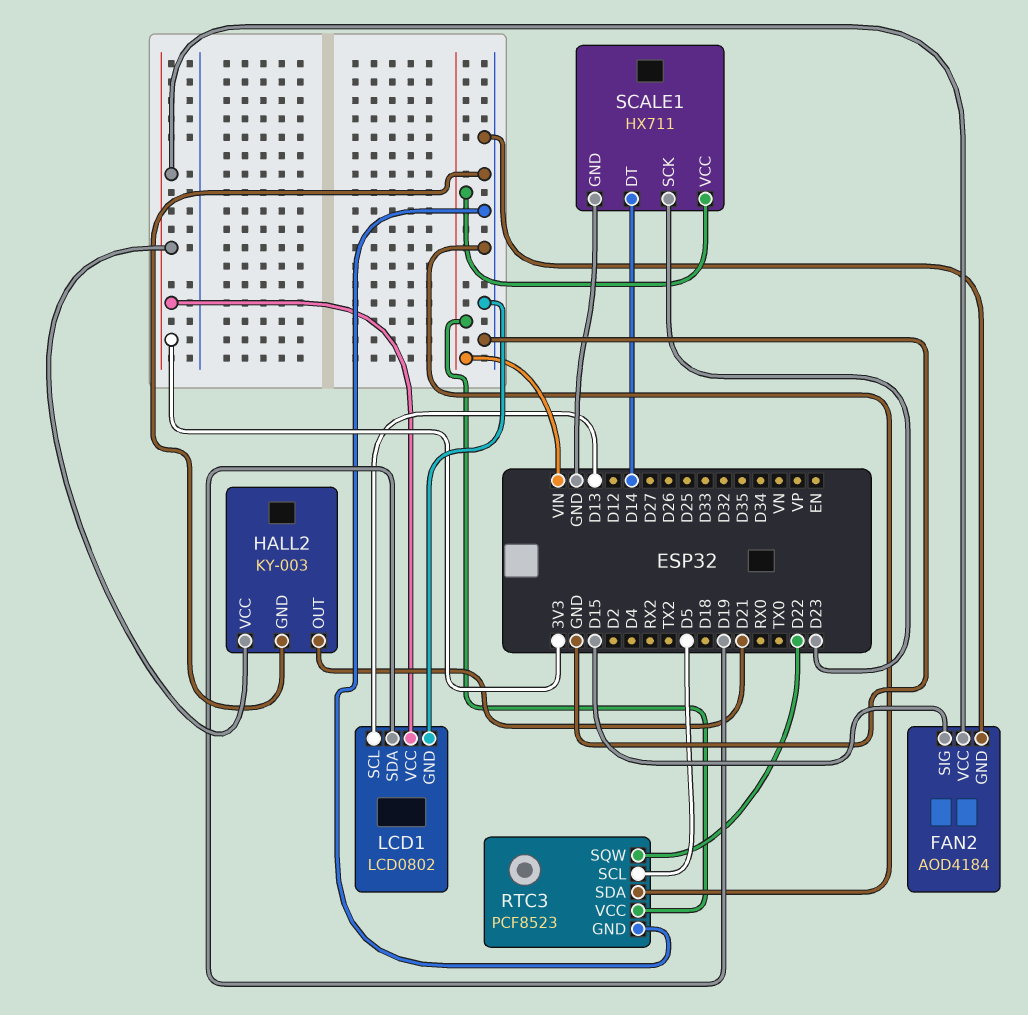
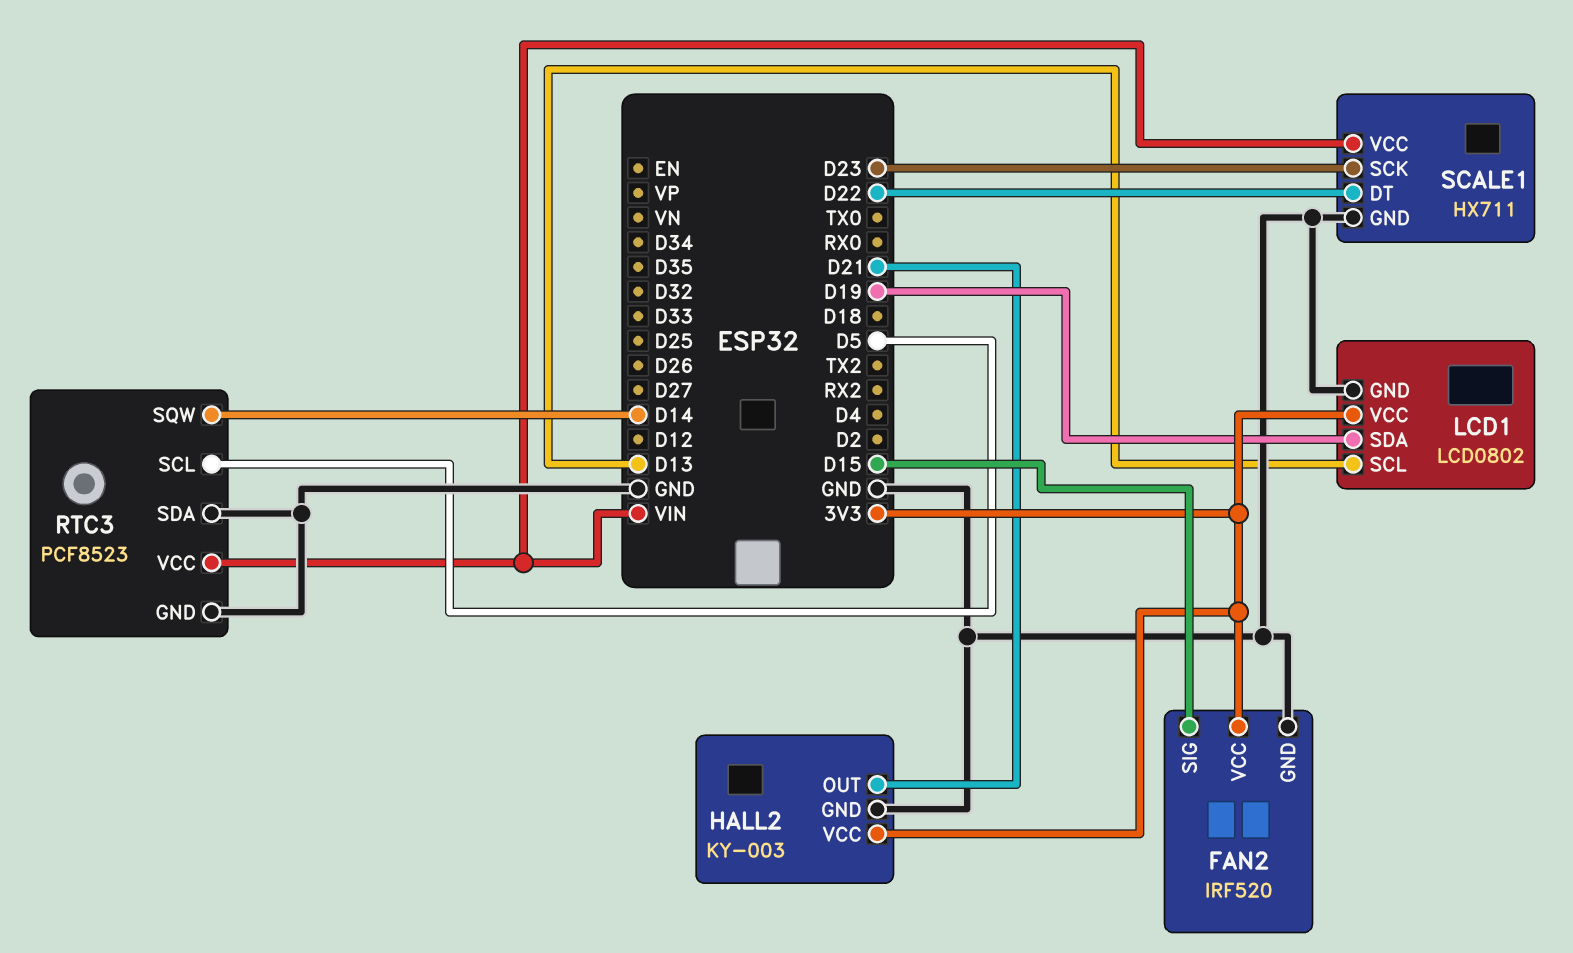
FAN2: AOD4184 -> IRF520
RTC3 pin SQW: D22 -> D14
SCALE1 pin DT: D14 -> D22

